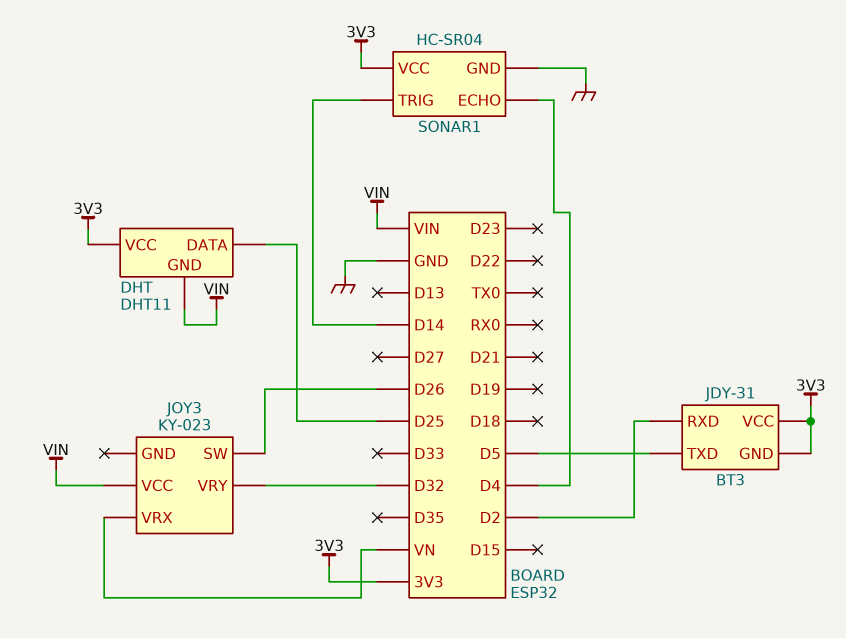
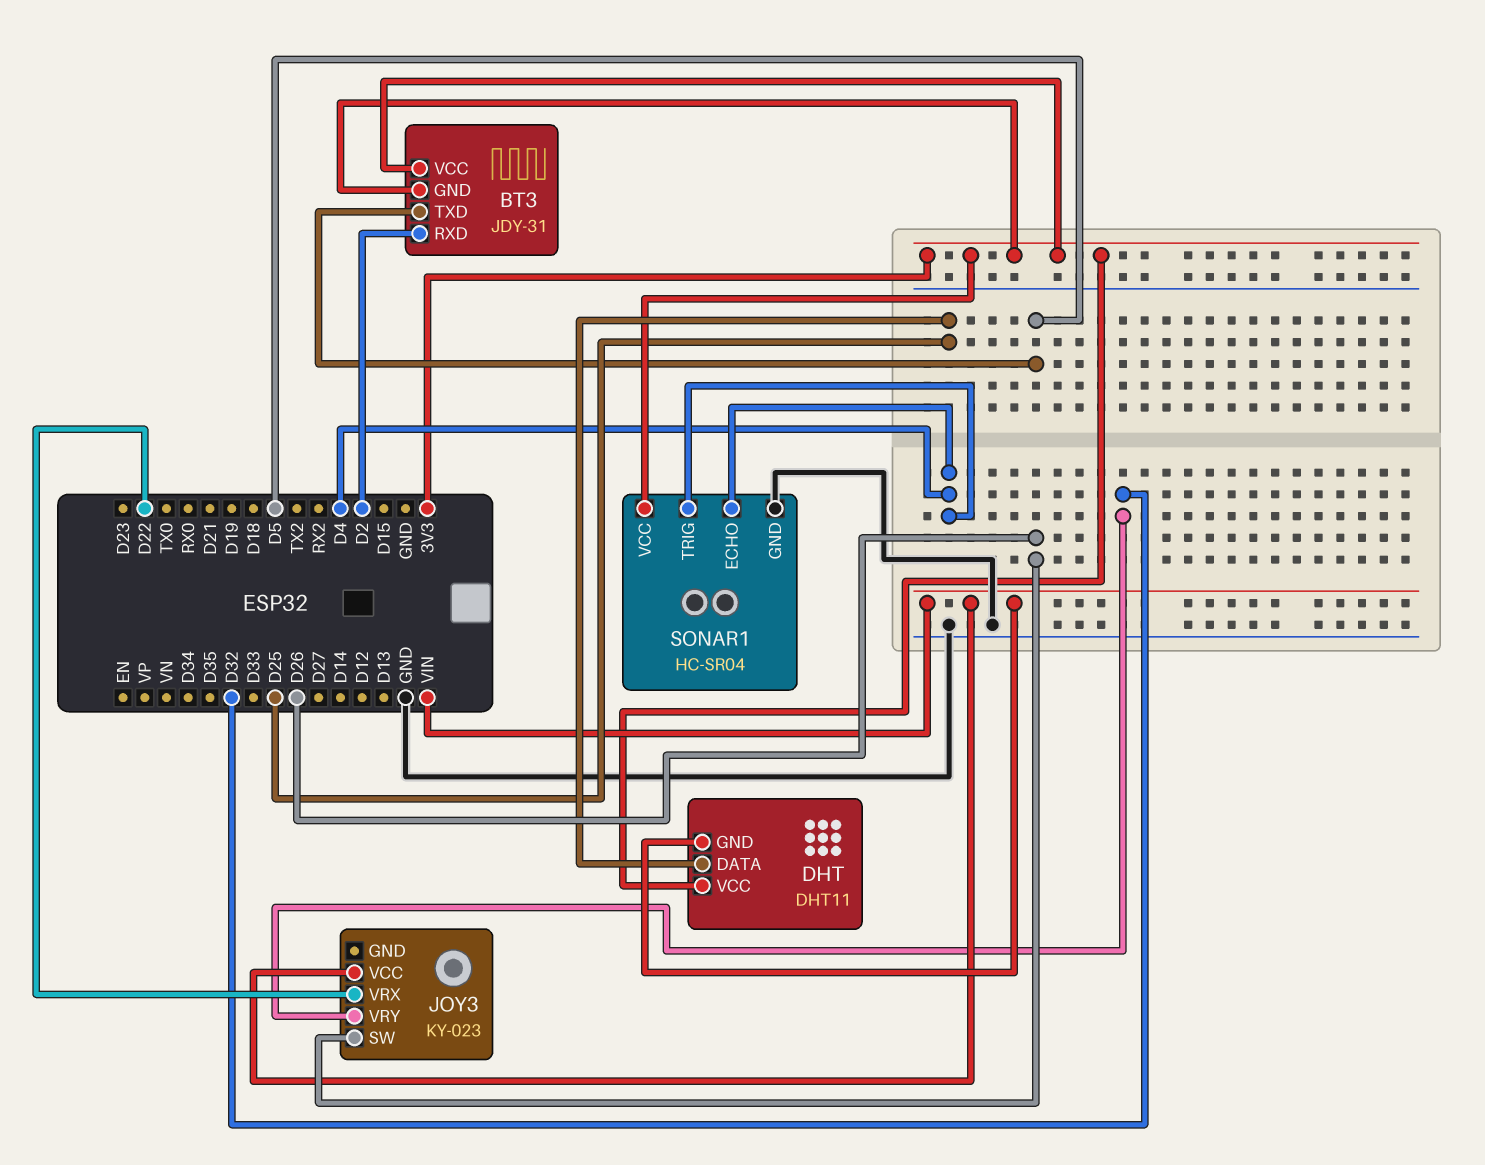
JOY3 pin VRX: VN -> D22
SONAR1 pin TRIG: D14 -> D4

